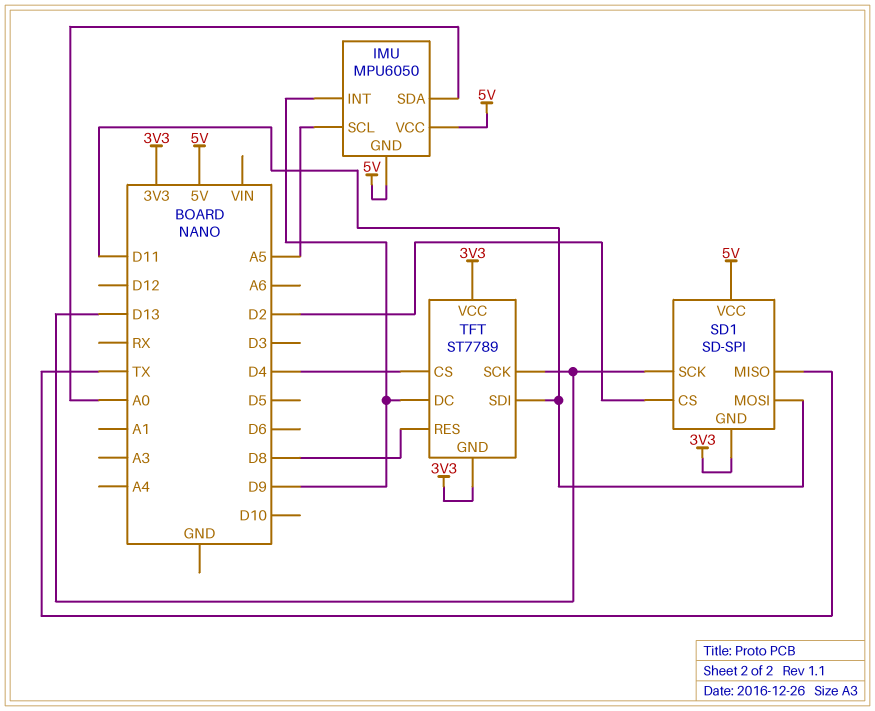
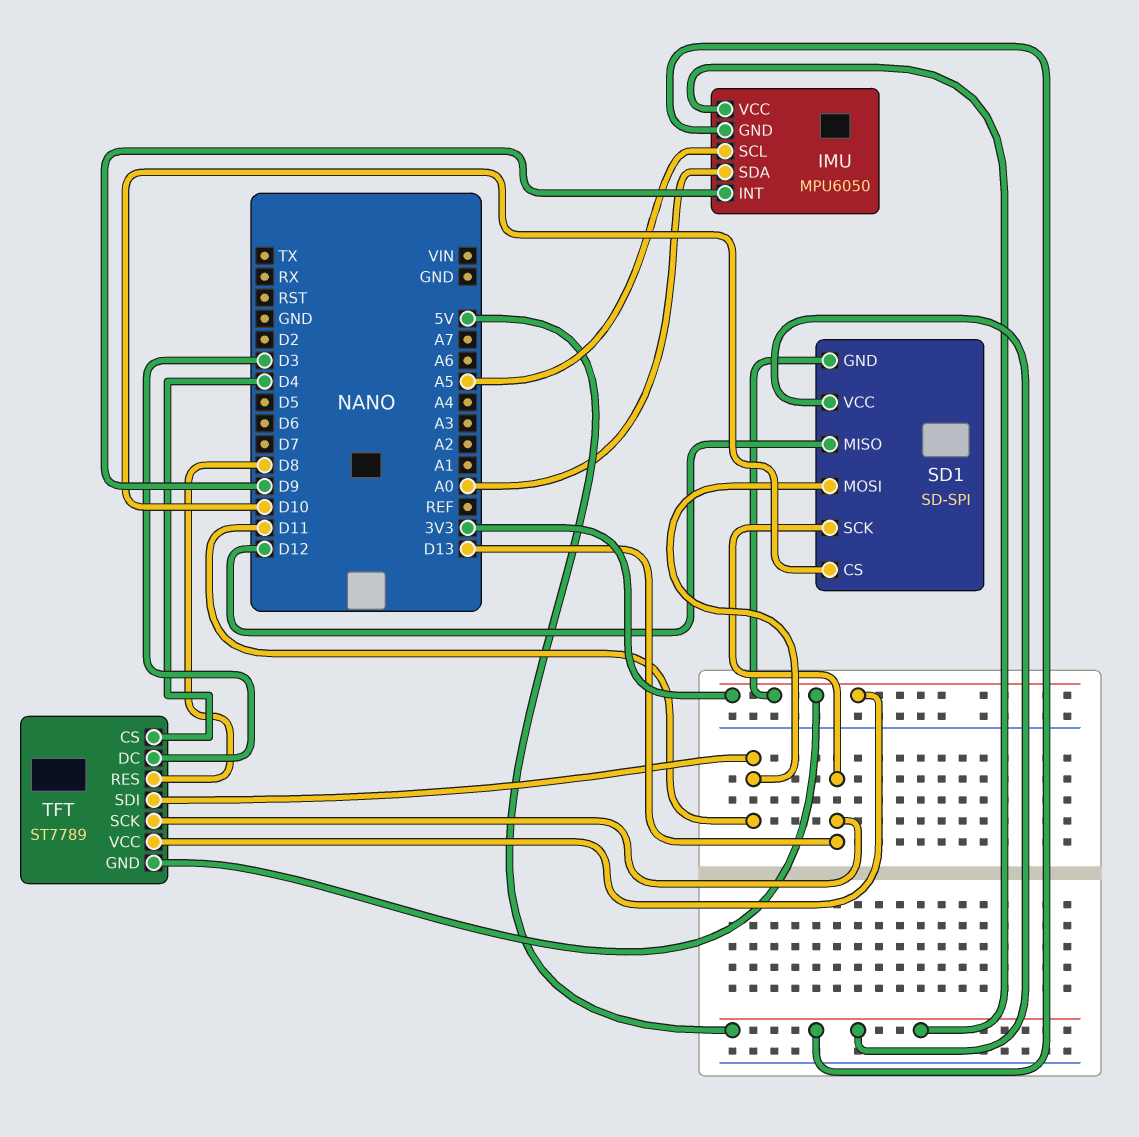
SD1 pin CS: D2 -> D10
SD1 pin MISO: TX -> D12
TFT pin DC: D9 -> D3

